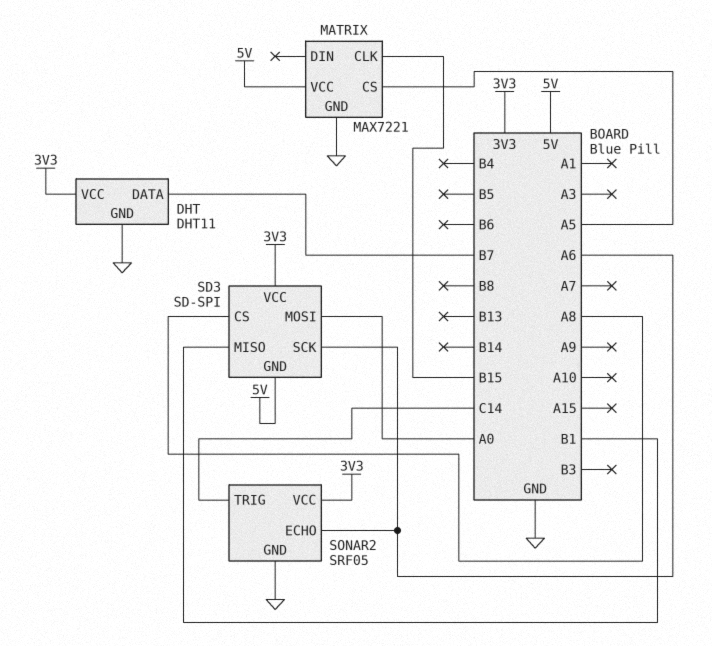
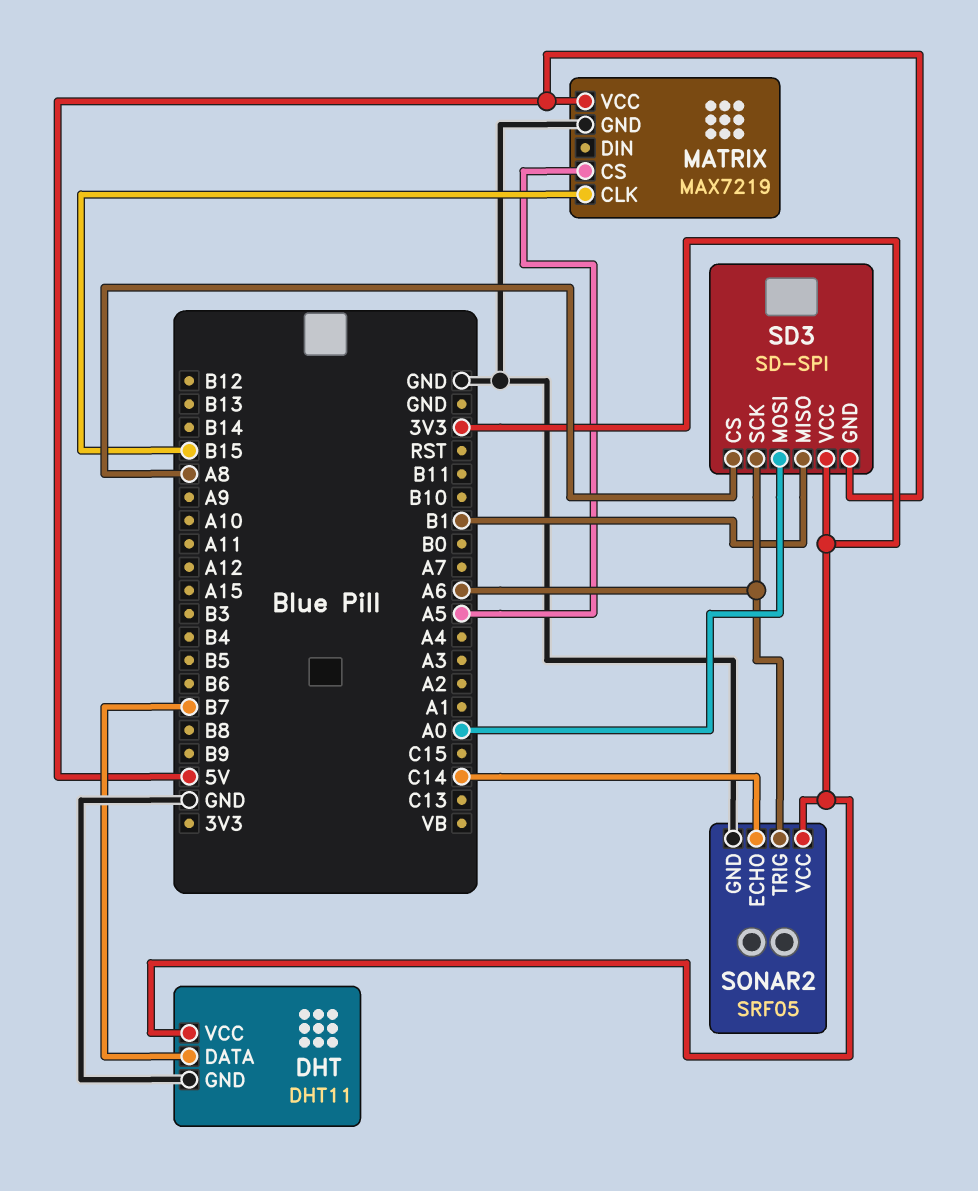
MATRIX: MAX7221 -> MAX7219
SONAR2 pin ECHO: A6 -> C14
SONAR2 pin TRIG: C14 -> A6

